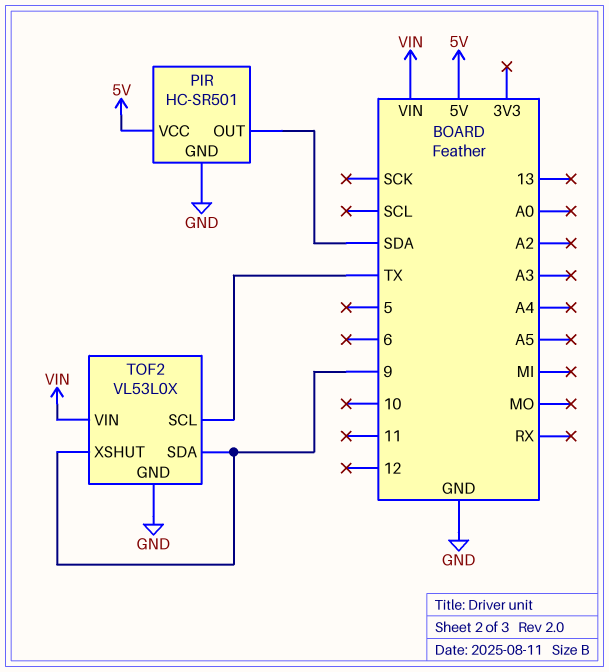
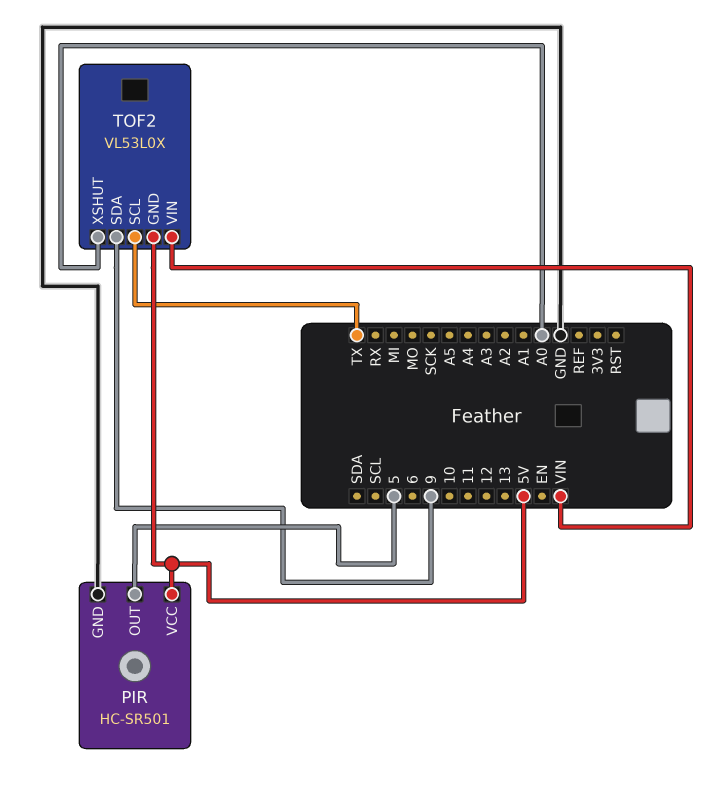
PIR pin OUT: SDA -> 5
TOF2 pin GND: GND -> 5V
TOF2 pin XSHUT: 9 -> A0

